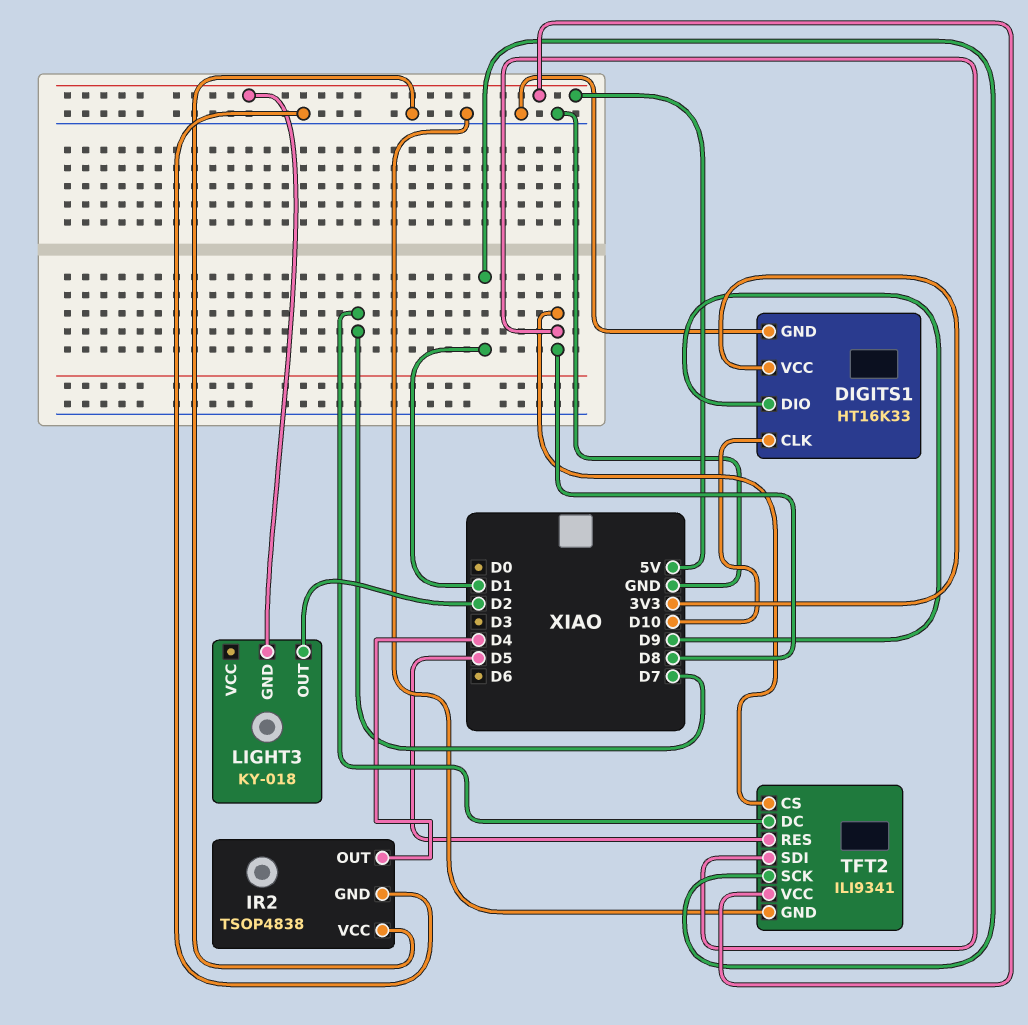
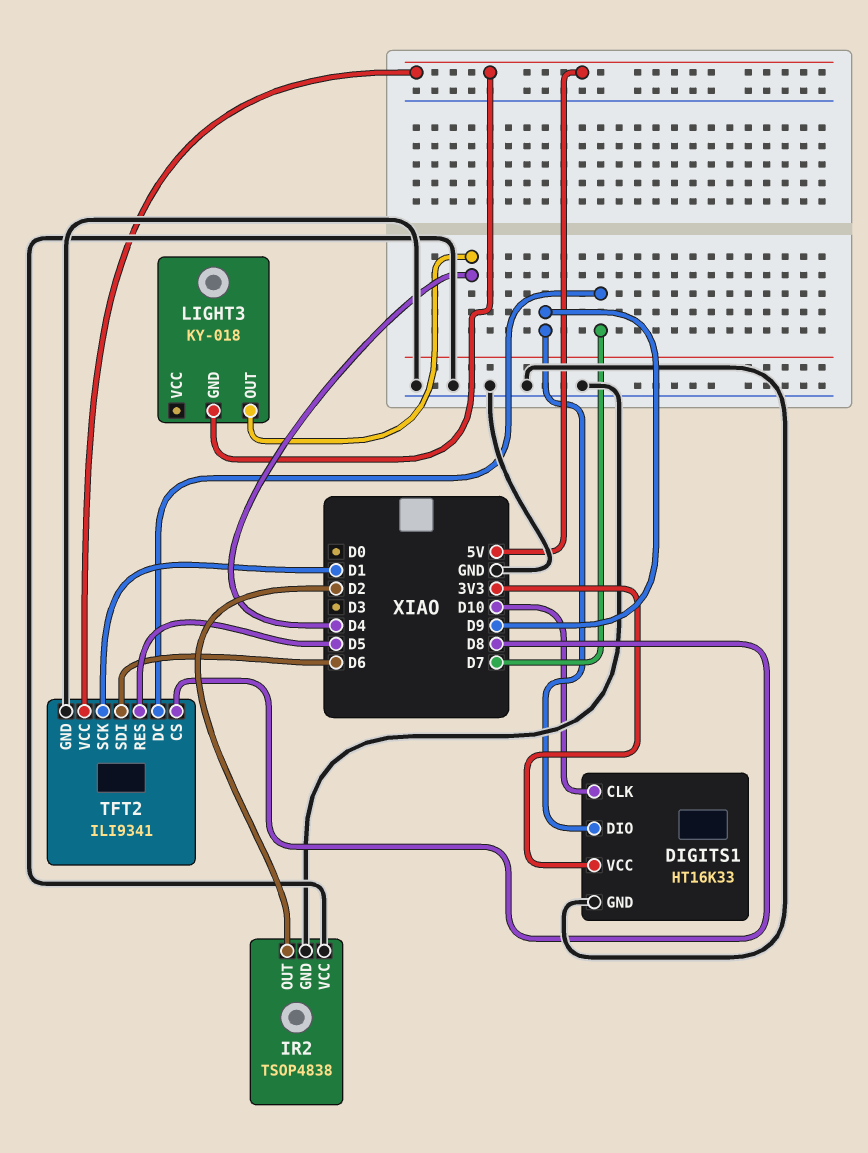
IR2 pin OUT: D4 -> D2
LIGHT3 pin OUT: D2 -> D4
TFT2 pin SDI: D8 -> D6

